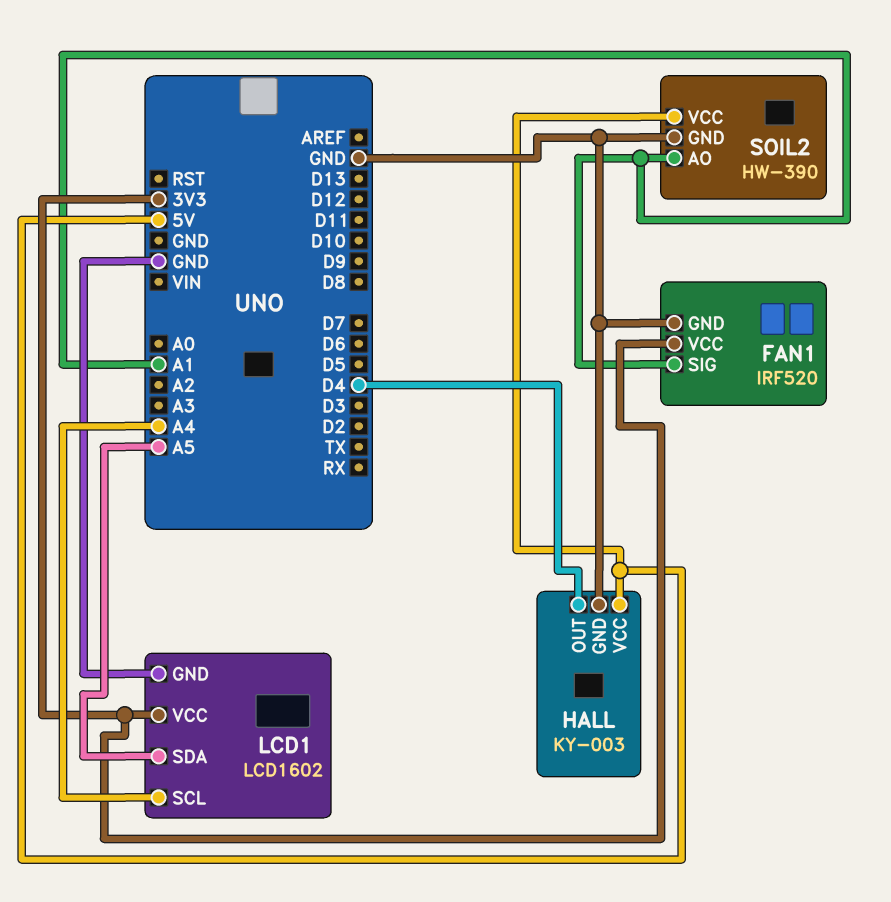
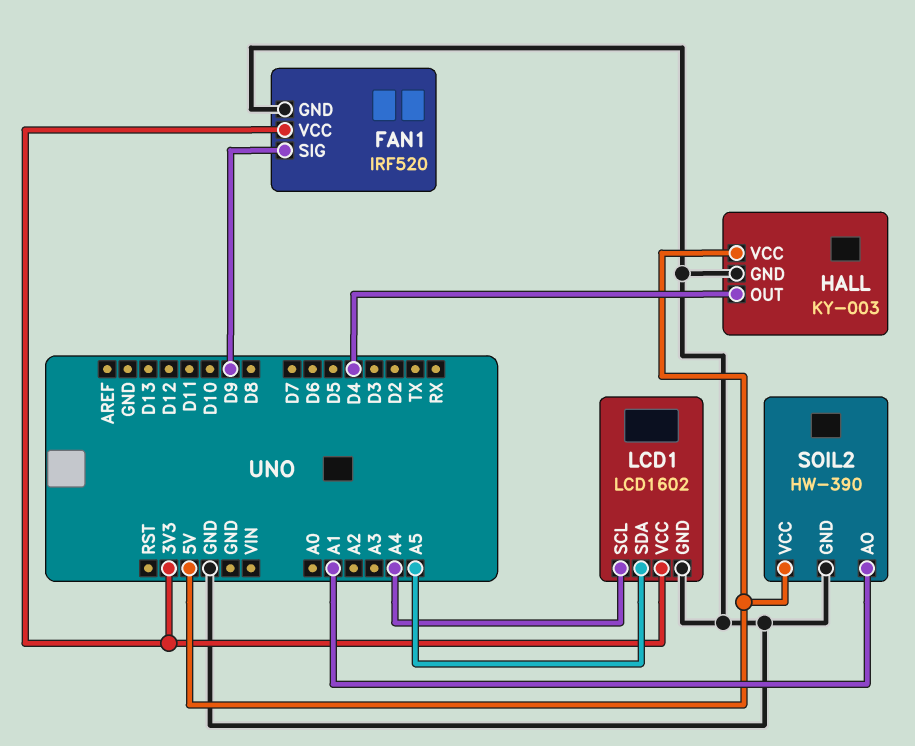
FAN1 pin SIG: A1 -> D9

